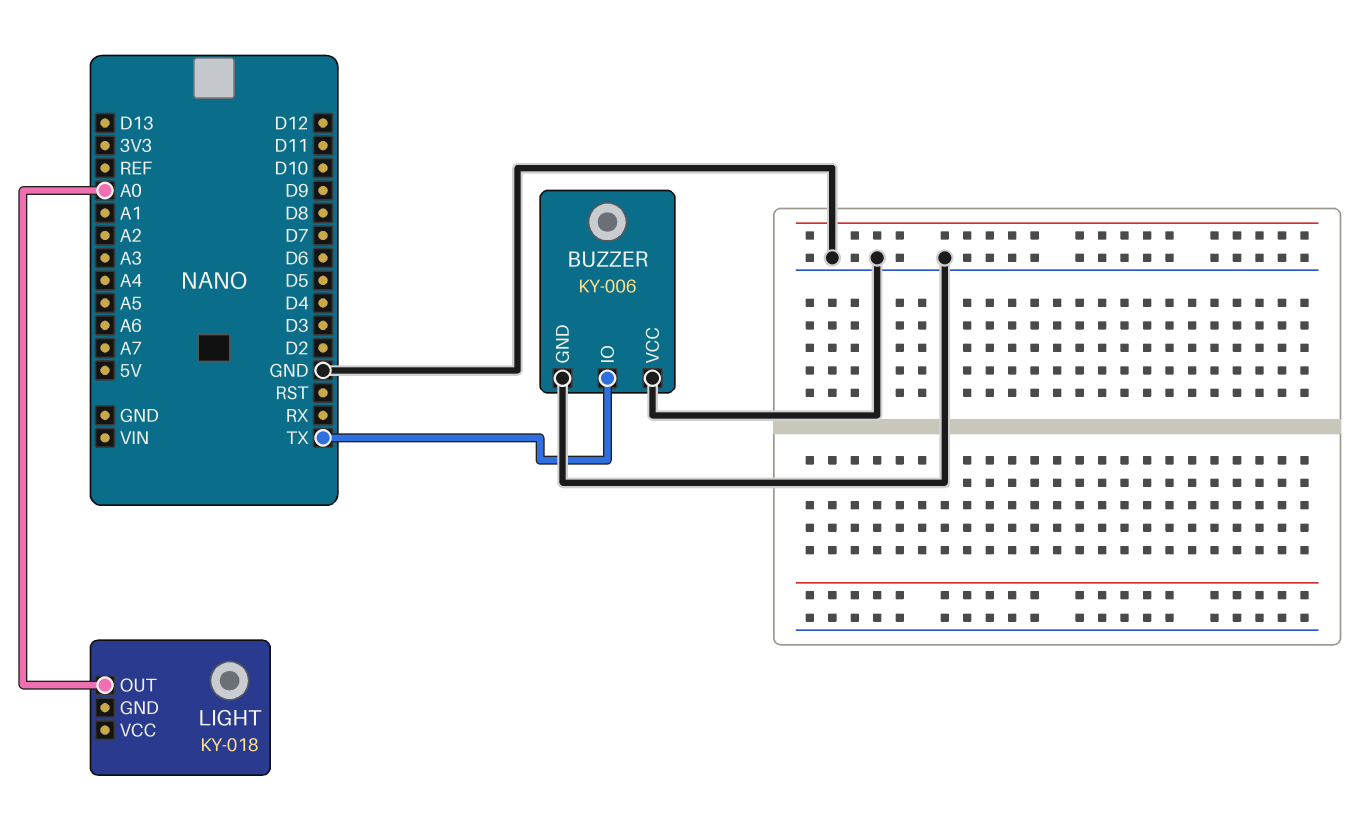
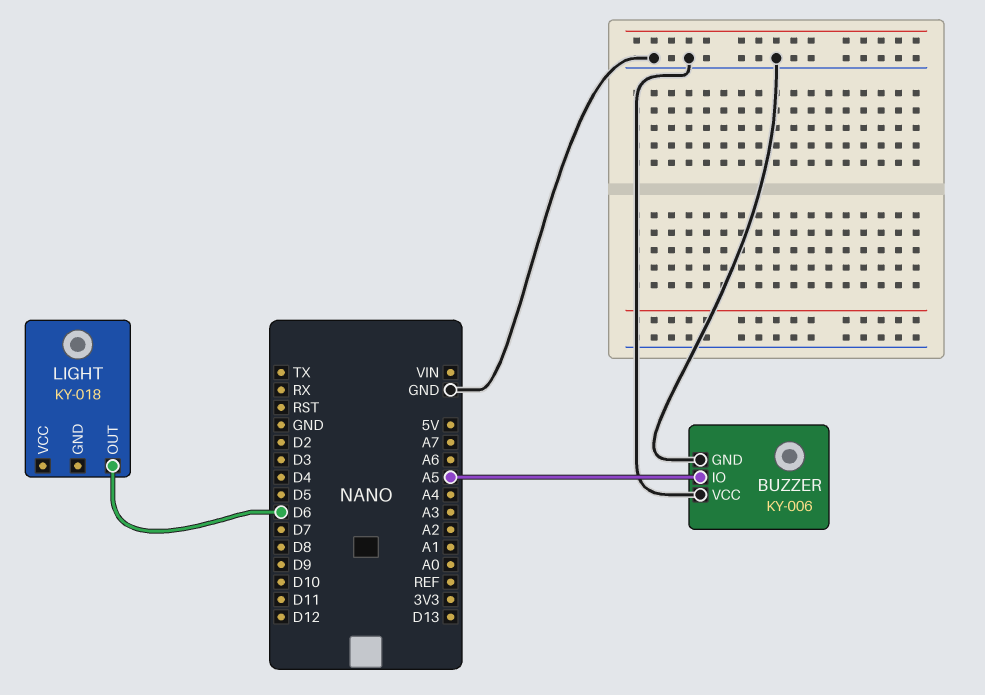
BUZZER pin IO: TX -> A5
LIGHT pin OUT: A0 -> D6

